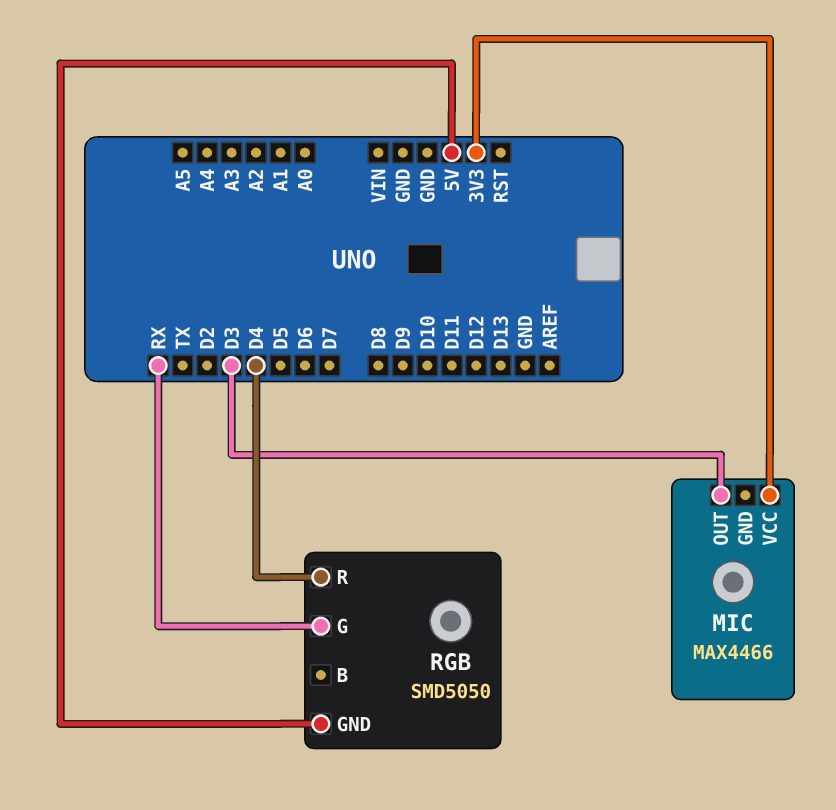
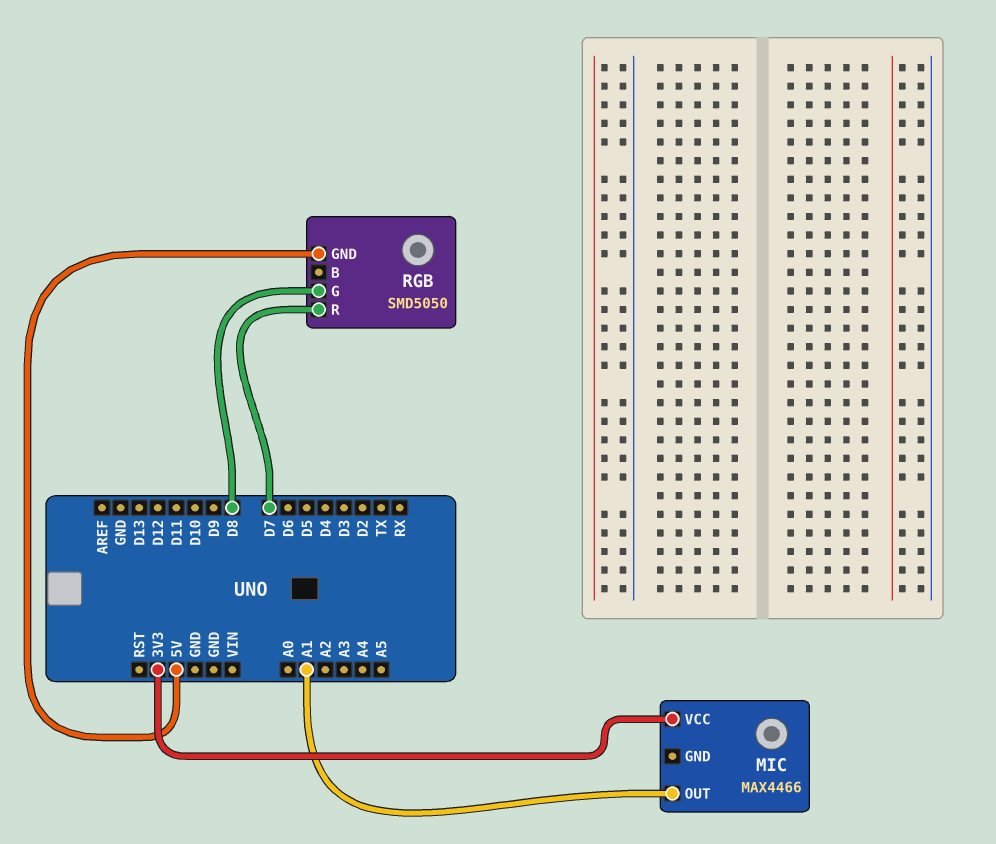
MIC pin OUT: D3 -> A1
RGB pin G: RX -> D8
RGB pin R: D4 -> D7

